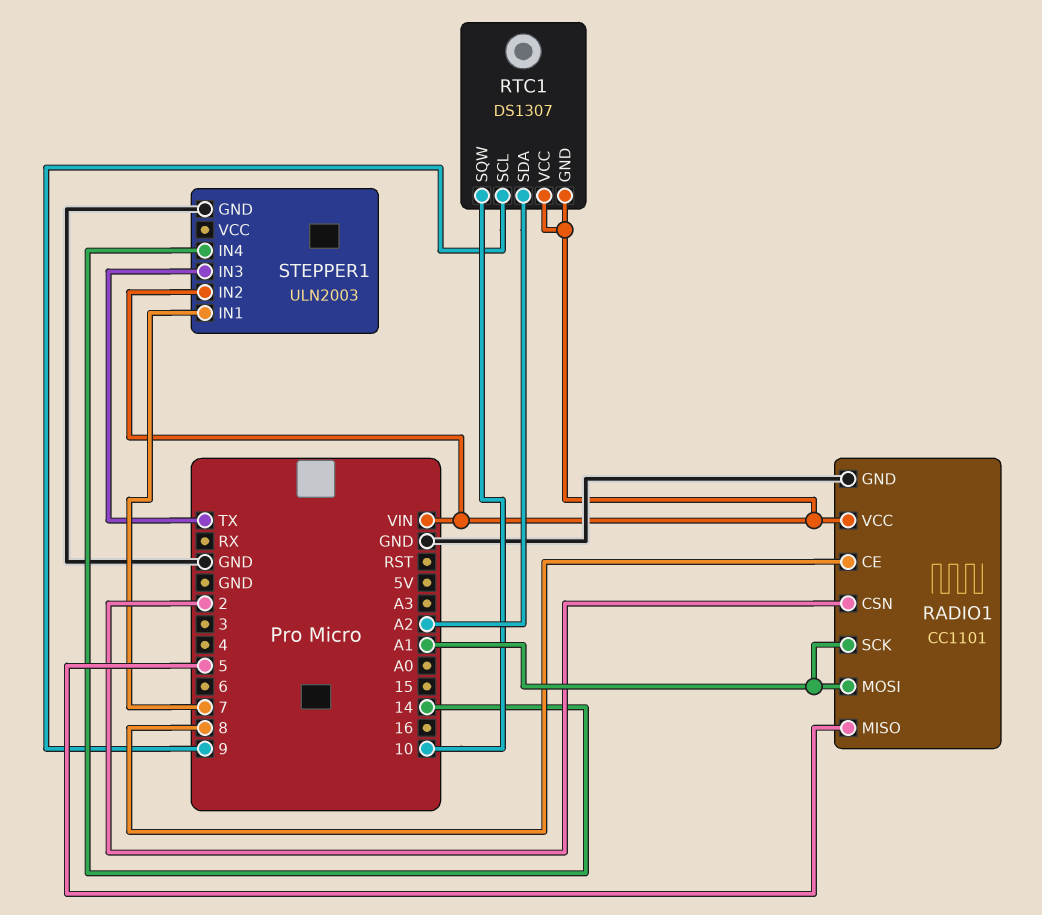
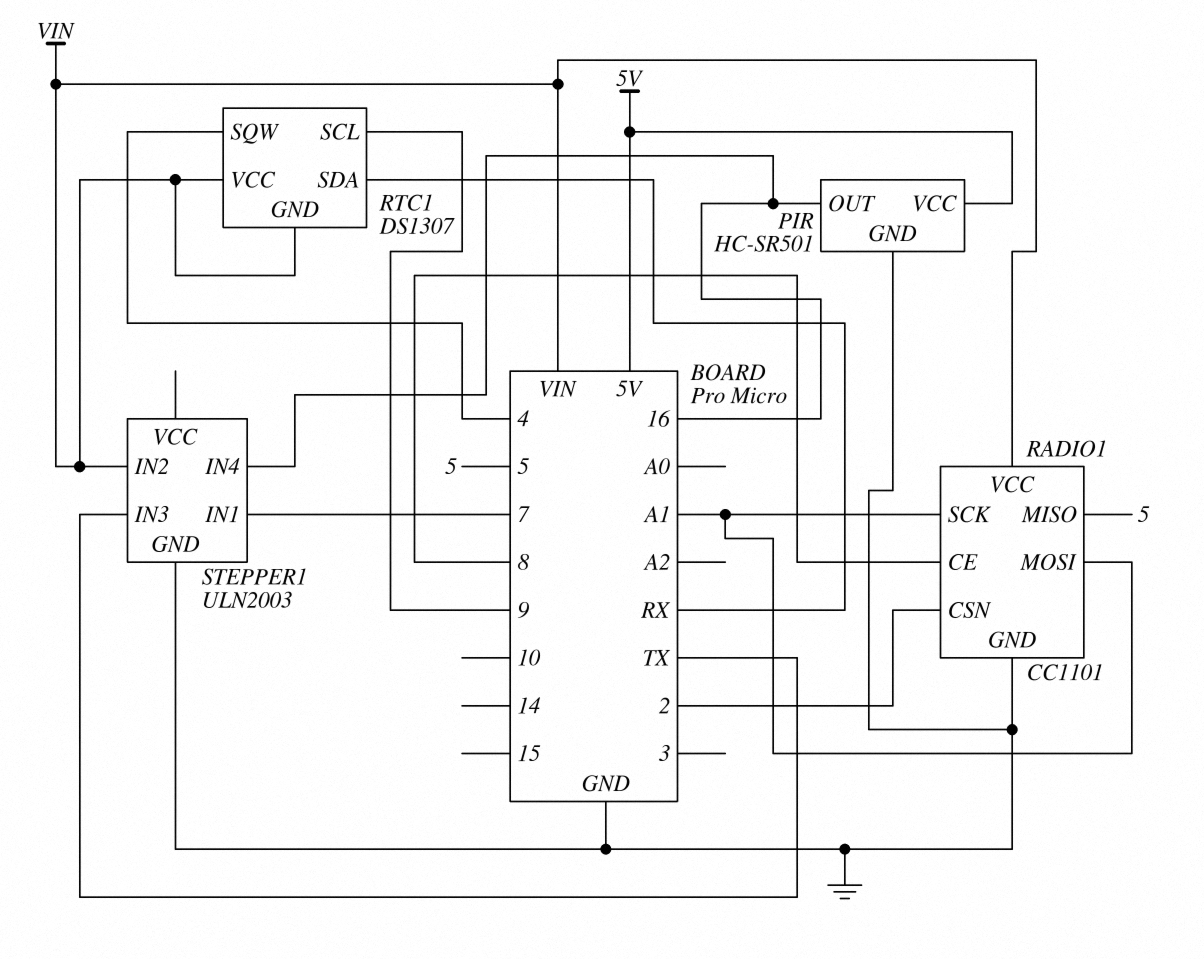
PIR: none -> HC-SR501
PIR pin GND: none -> GND
PIR pin OUT: none -> 16
PIR pin VCC: none -> 5V
RTC1 pin SDA: A2 -> RX
RTC1 pin SQW: 10 -> 4
STEPPER1 pin IN4: 14 -> 16

